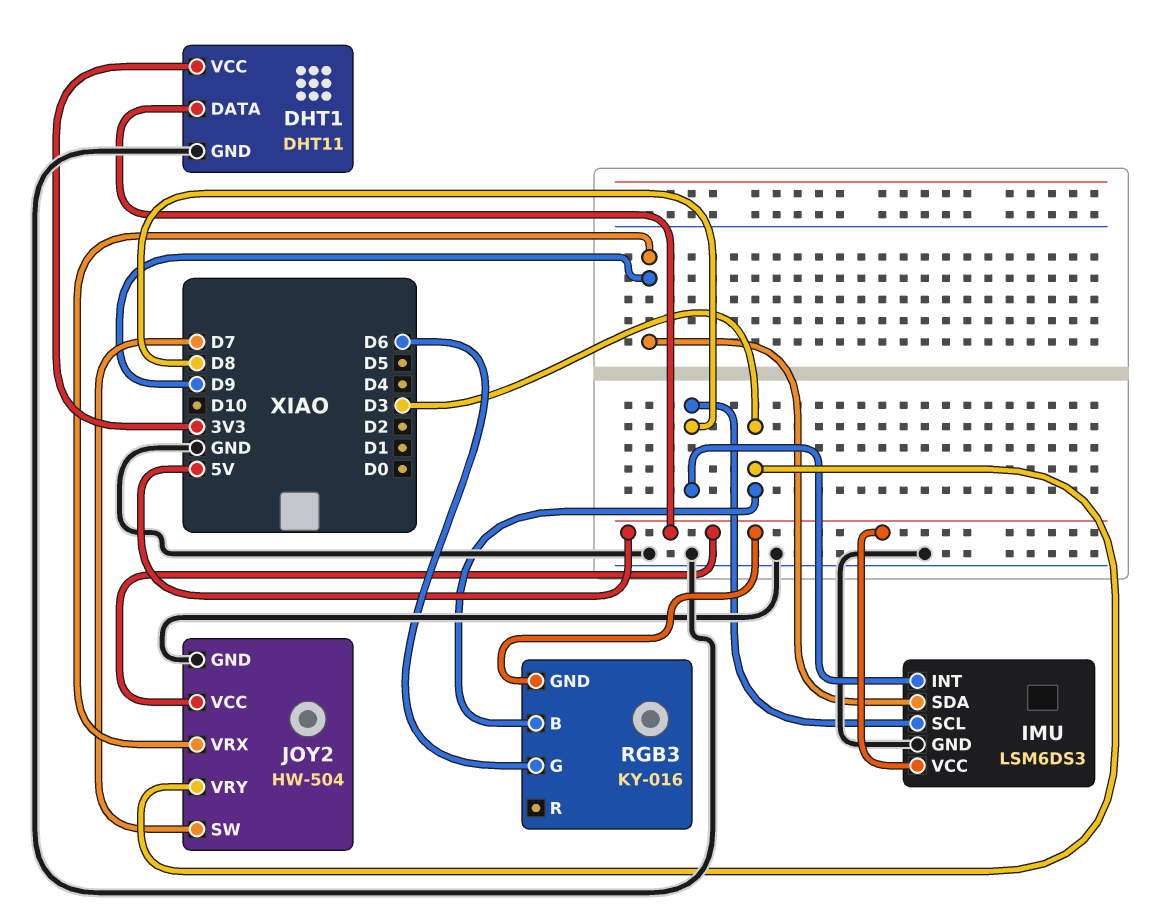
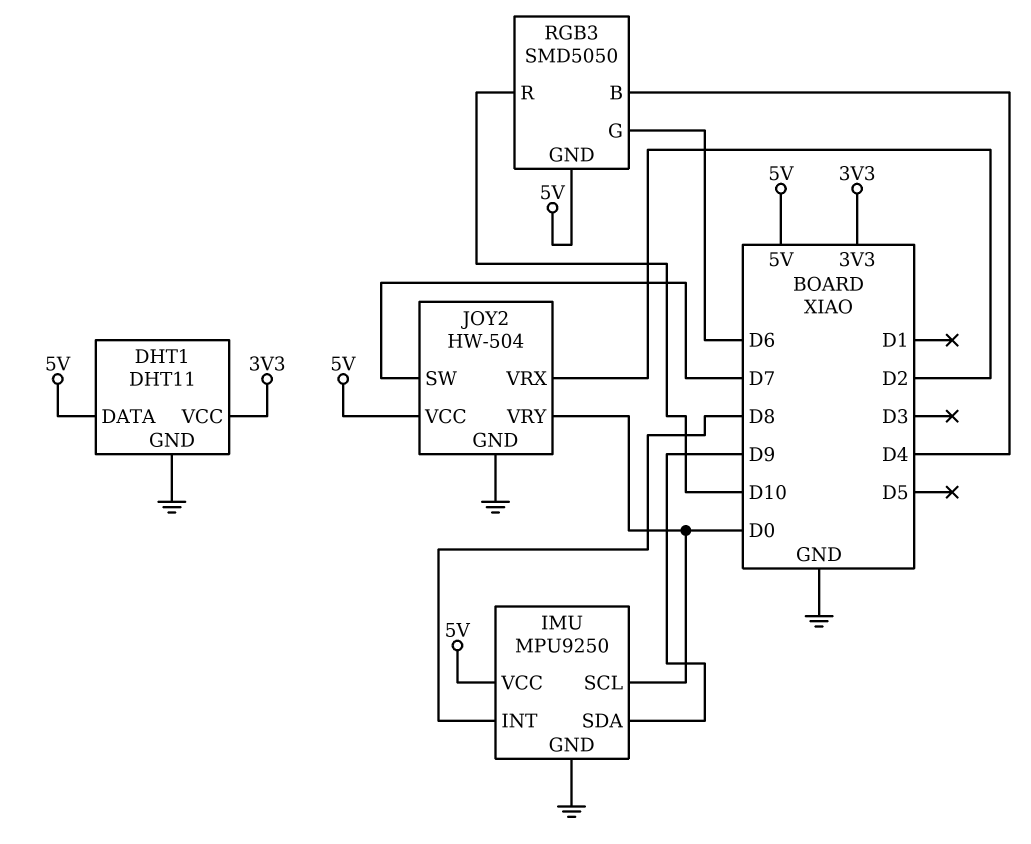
IMU: LSM6DS3 -> MPU9250
IMU pin SCL: D8 -> D0
JOY2 pin VRX: D9 -> D2
JOY2 pin VRY: D3 -> D0
RGB3: KY-016 -> SMD5050
RGB3 pin B: D3 -> D4
RGB3 pin R: none -> D10

